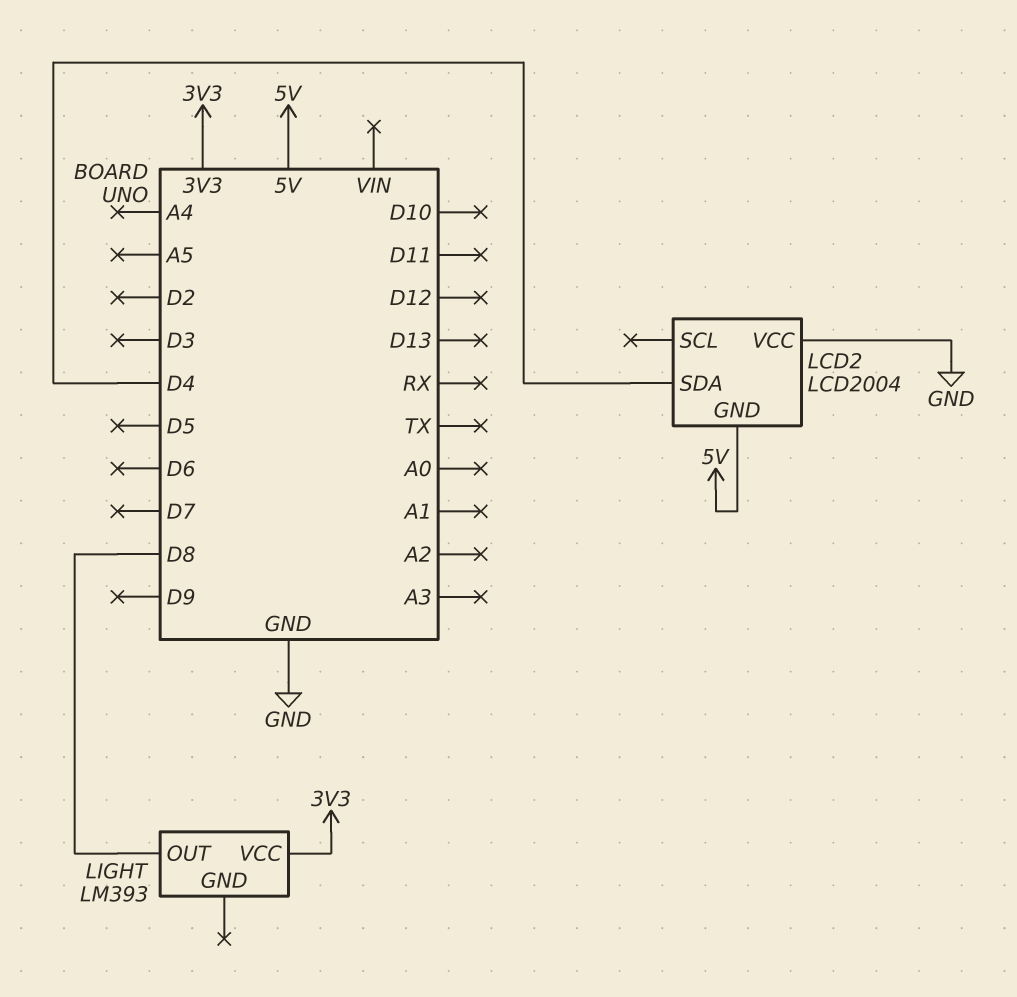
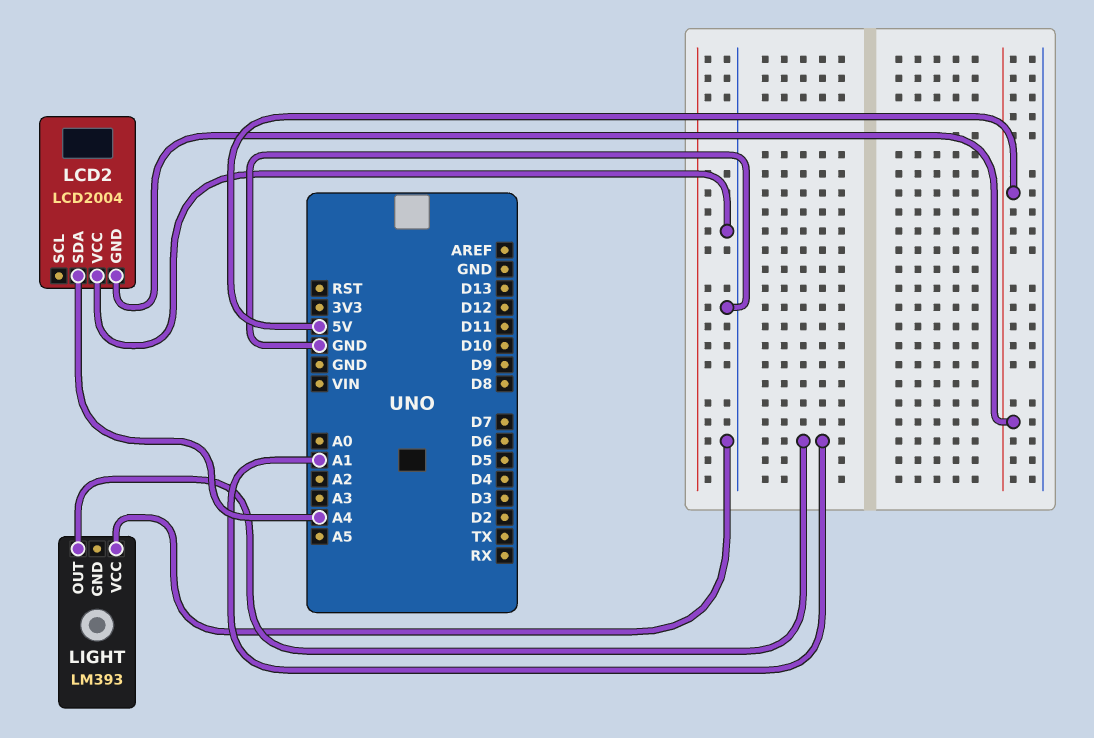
LCD2 pin SDA: D4 -> A4
LIGHT pin OUT: D8 -> A1
LIGHT pin VCC: 3V3 -> GND

